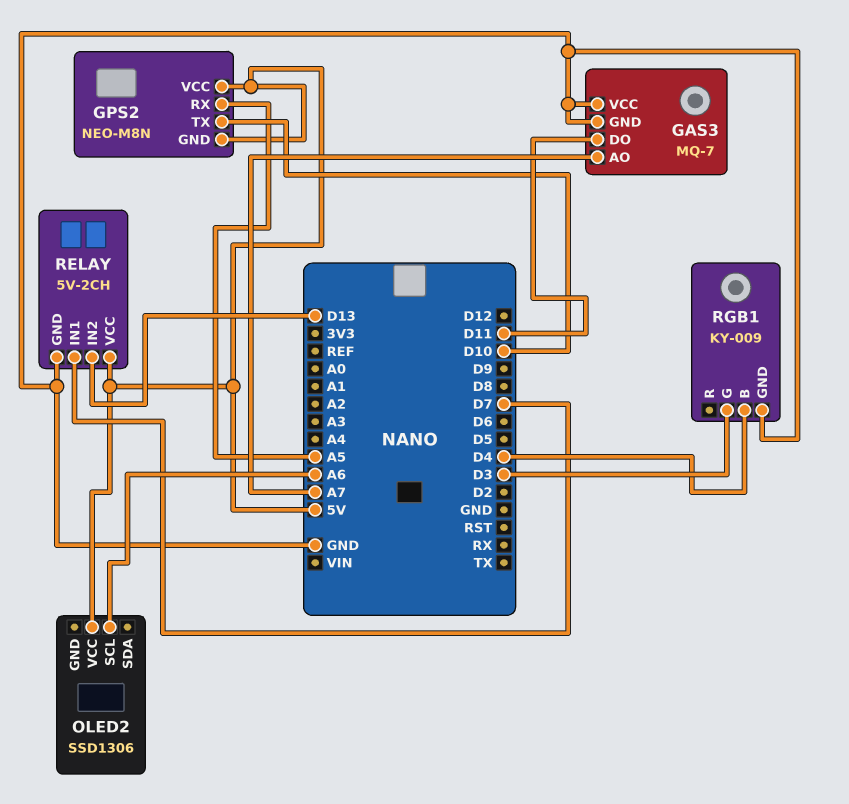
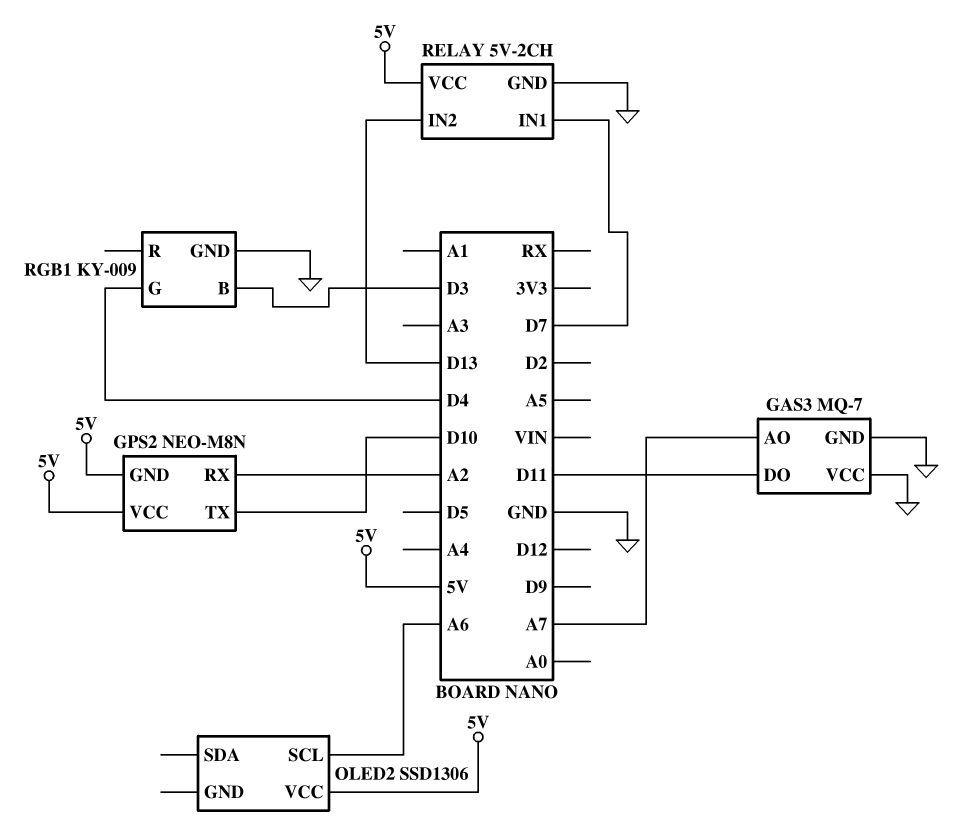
GPS2 pin RX: A5 -> A2
RGB1 pin B: D4 -> D3
RGB1 pin G: D3 -> D4

